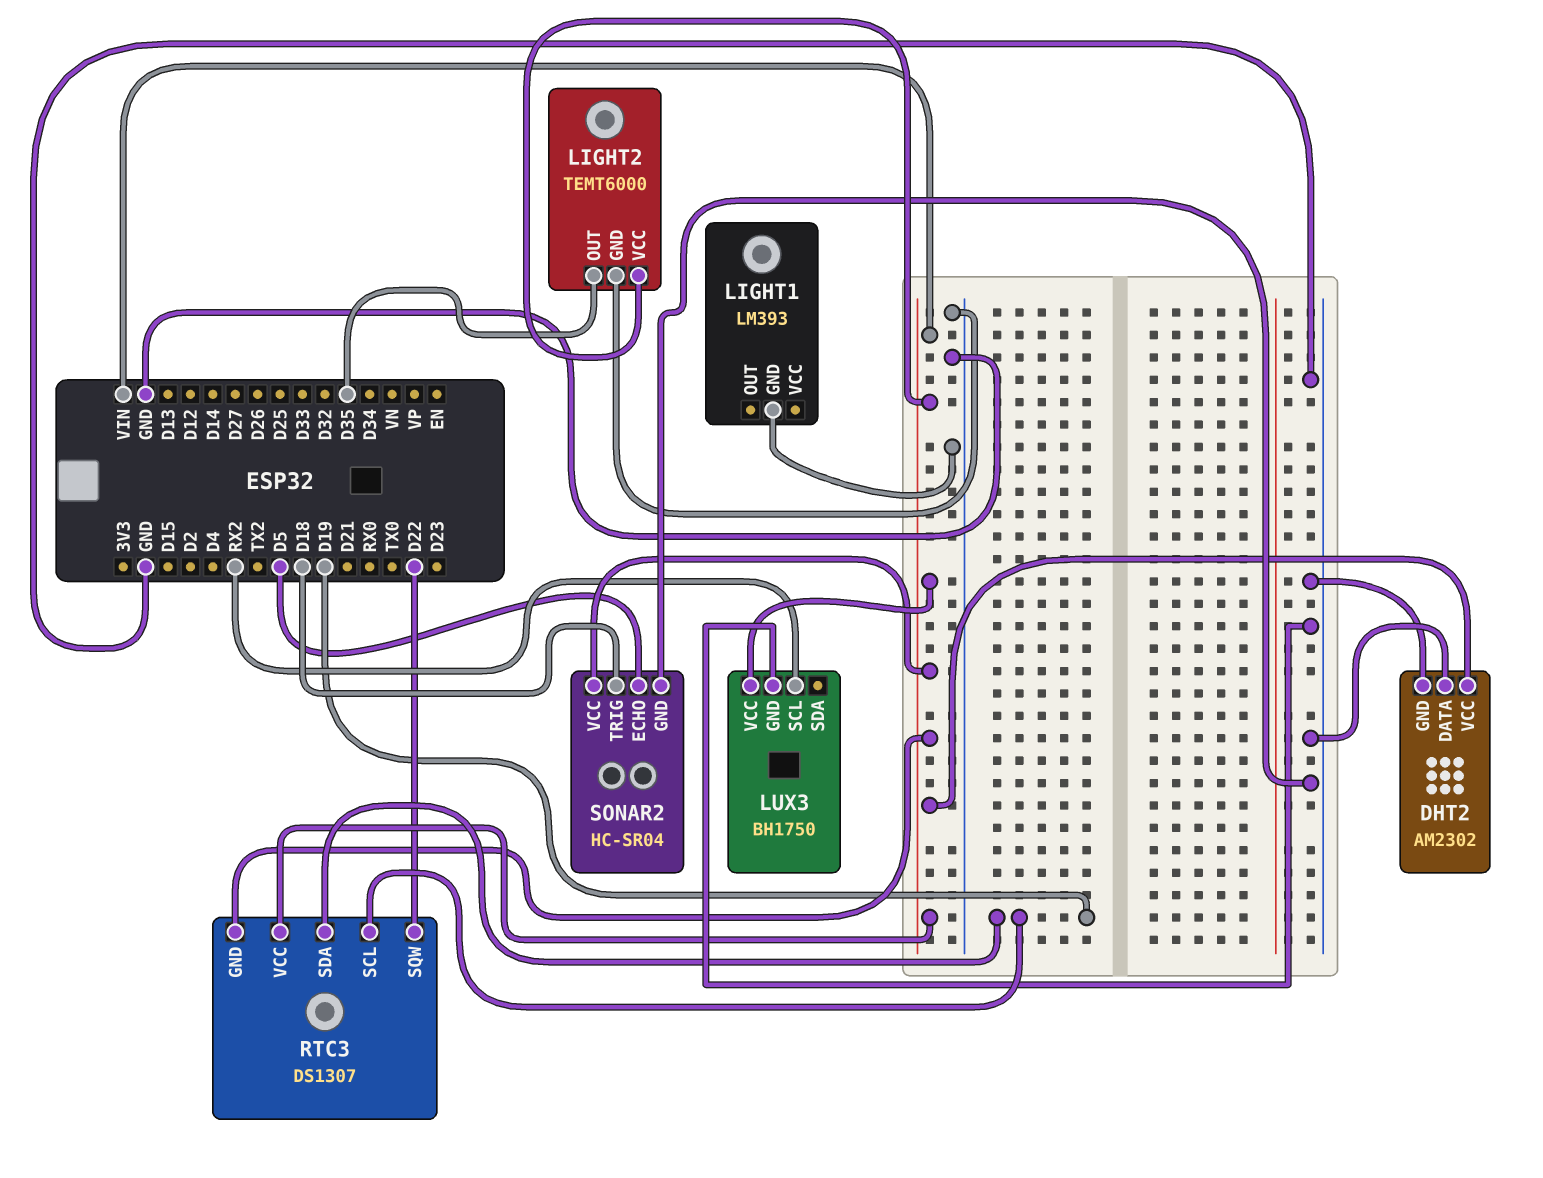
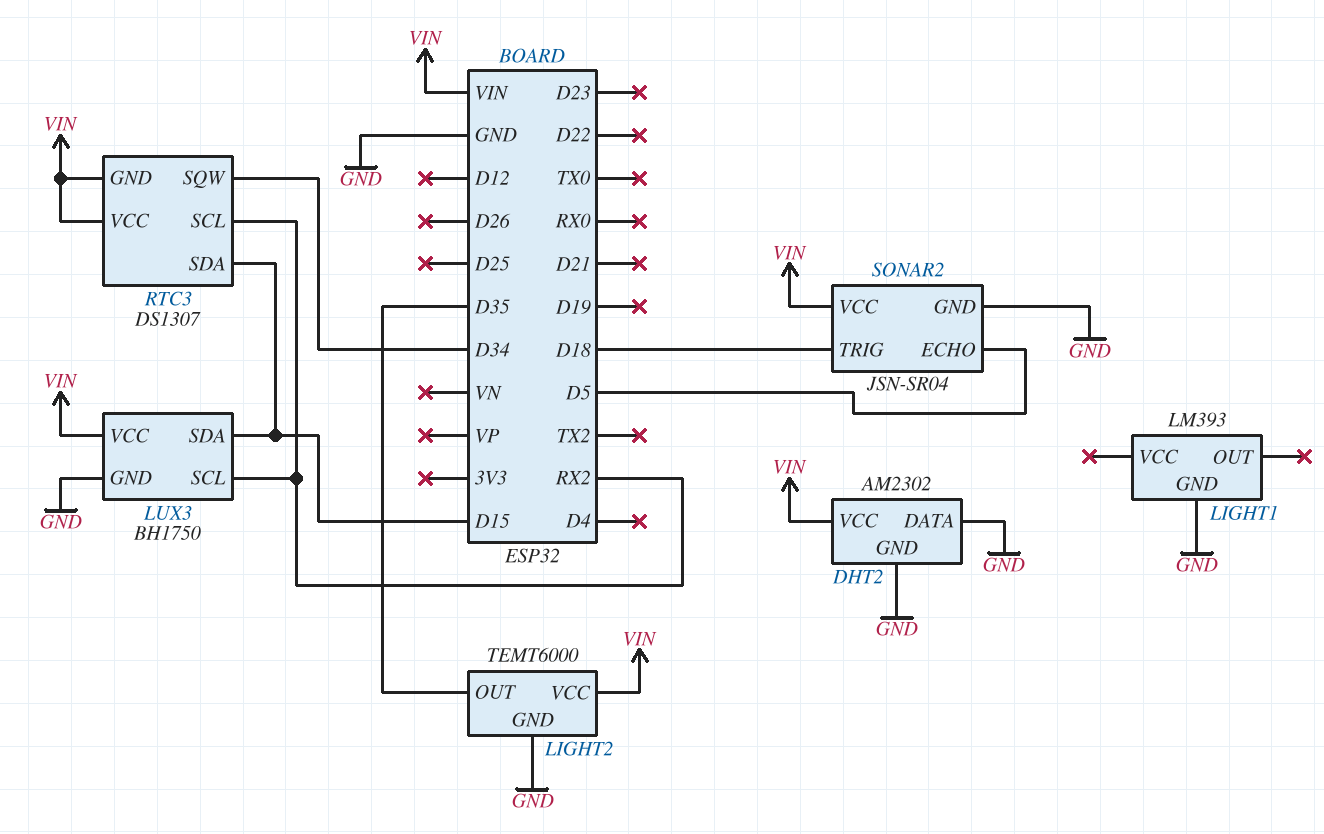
LUX3 pin SDA: none -> D15
RTC3 pin SCL: D19 -> RX2
RTC3 pin SDA: D19 -> D15
RTC3 pin SQW: D22 -> D34
SONAR2: HC-SR04 -> JSN-SR04

